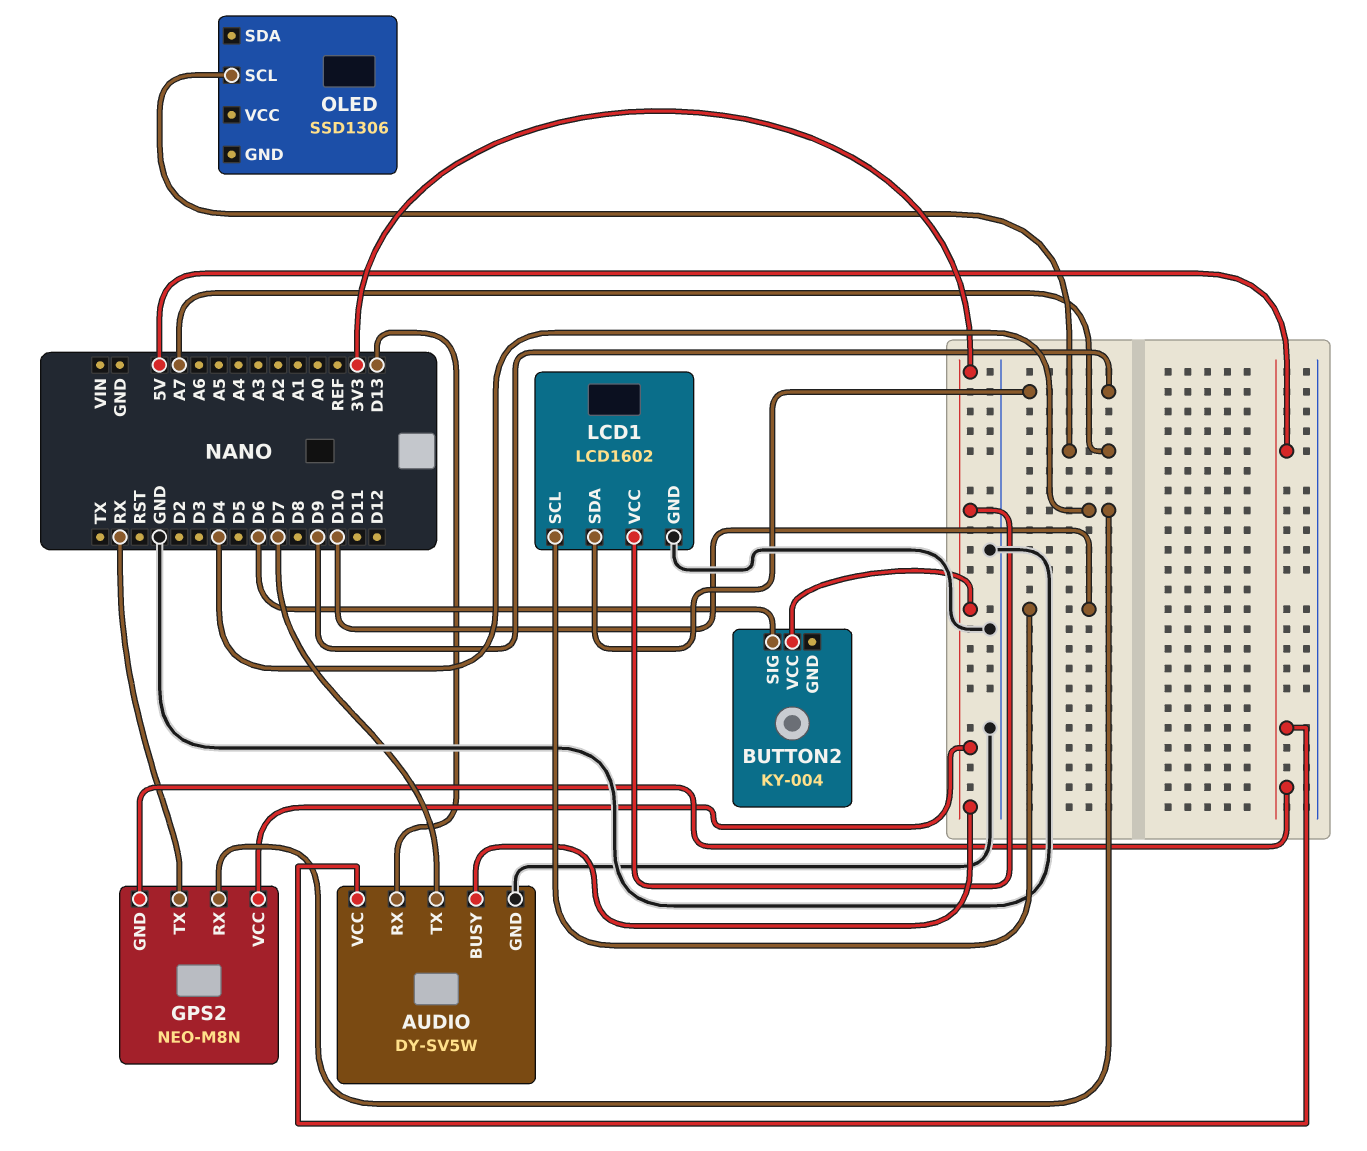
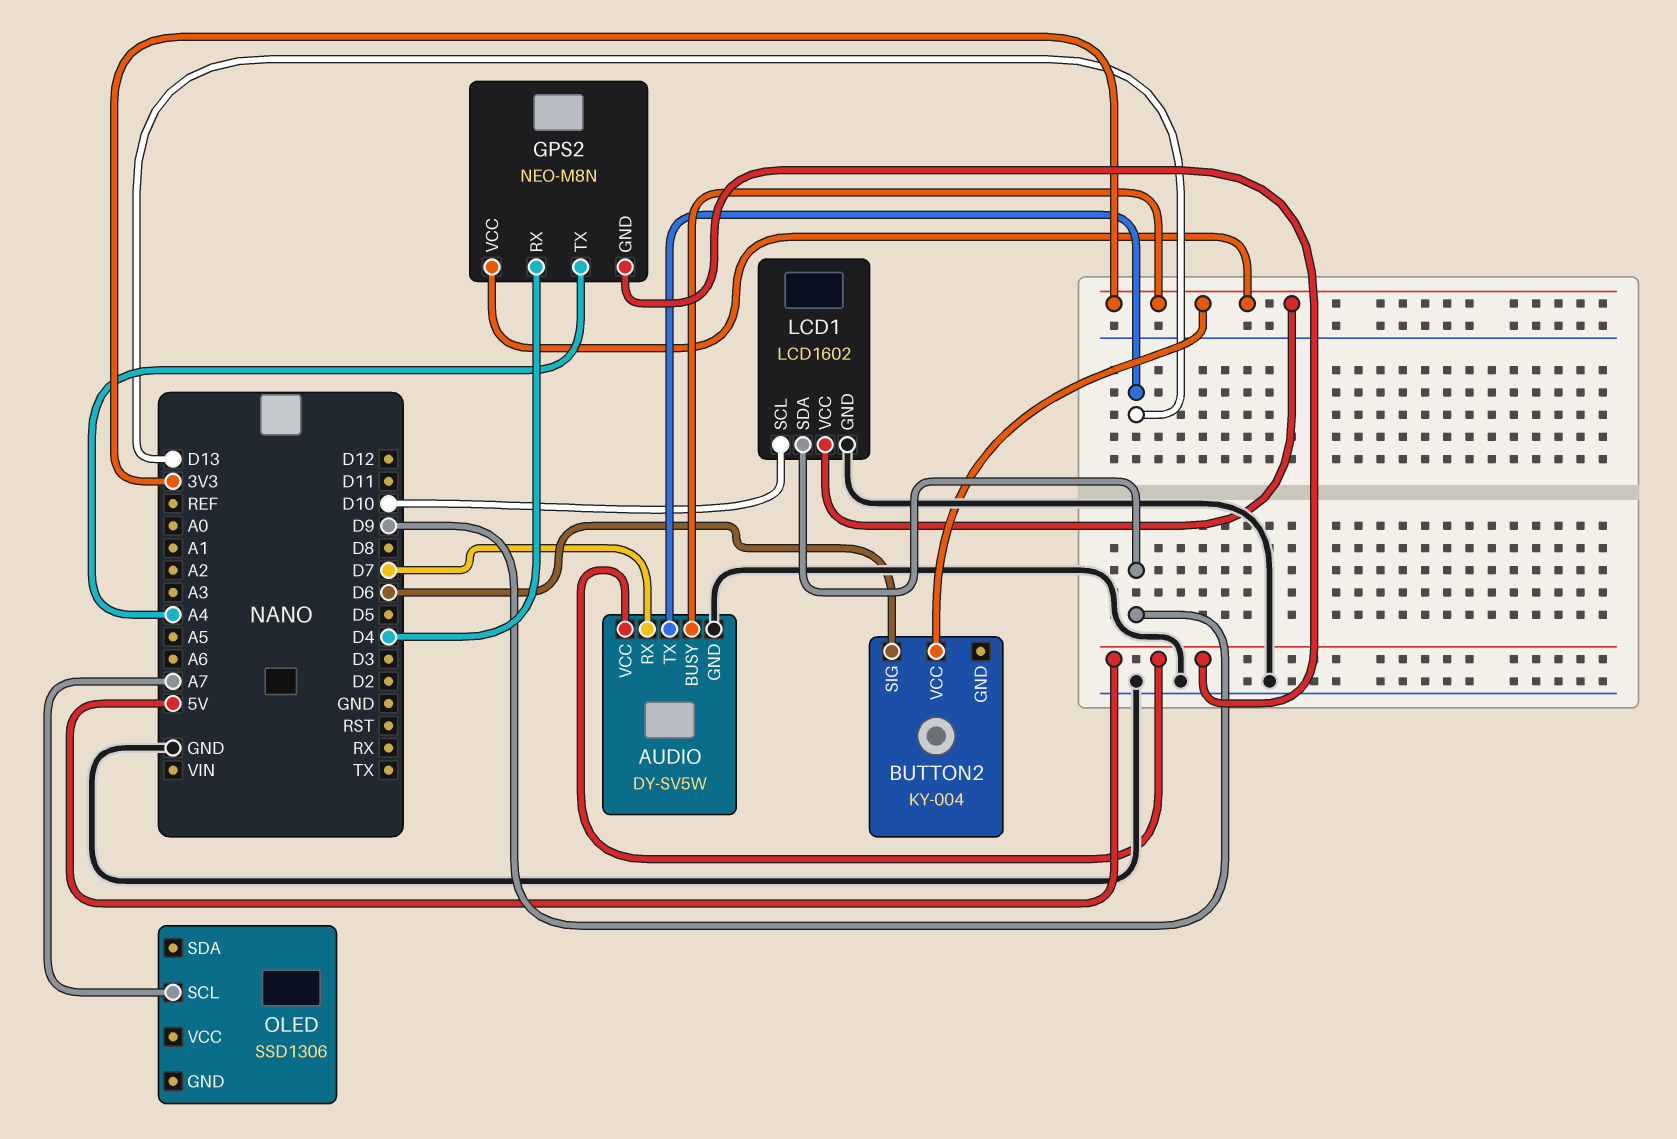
AUDIO pin RX: D13 -> D7
AUDIO pin TX: D7 -> D13
GPS2 pin TX: RX -> A4

